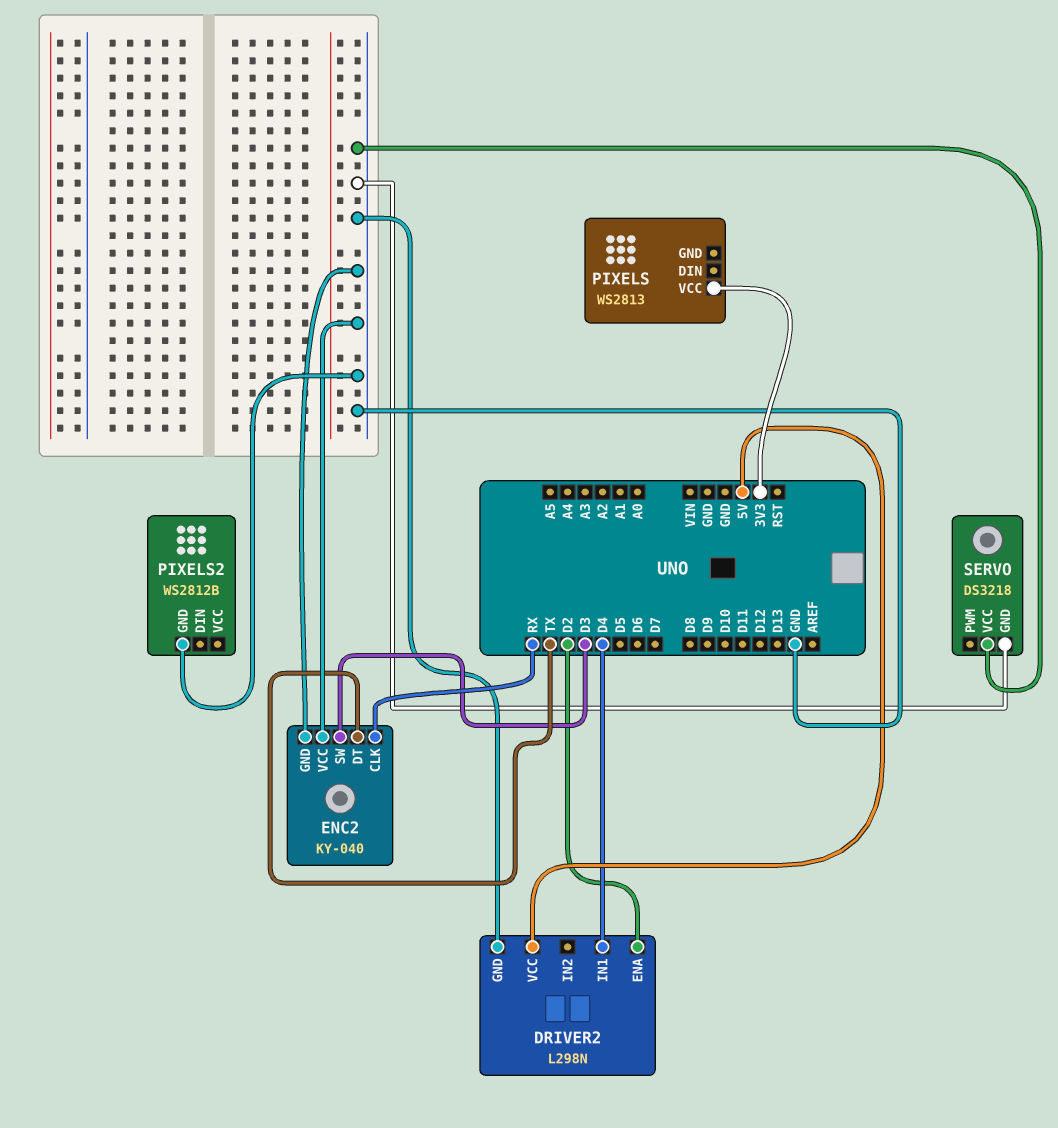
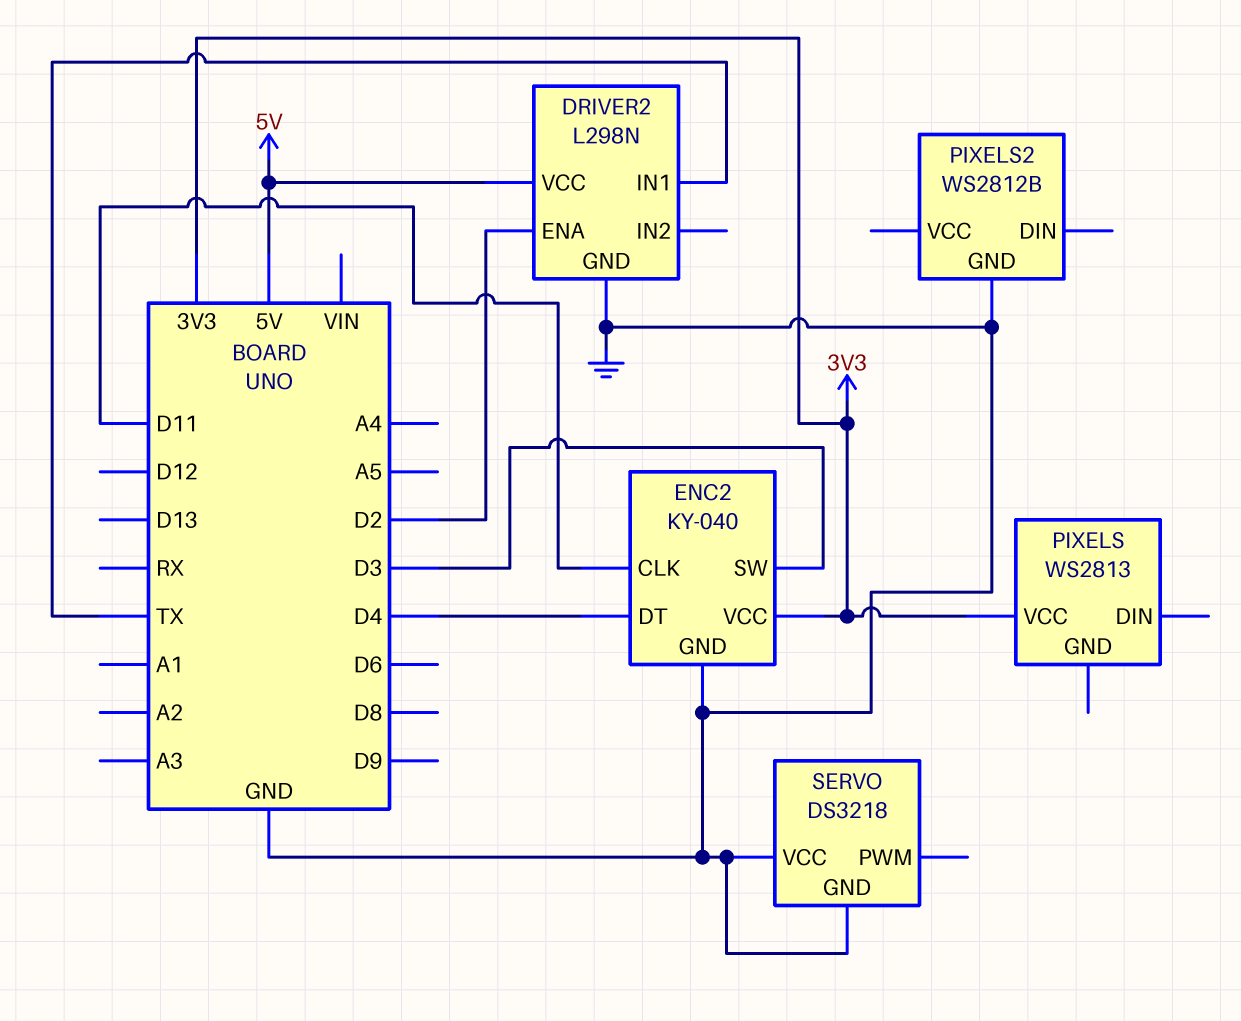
DRIVER2 pin IN1: D4 -> TX
ENC2 pin CLK: RX -> D11
ENC2 pin DT: TX -> D4
ENC2 pin VCC: GND -> 3V3

